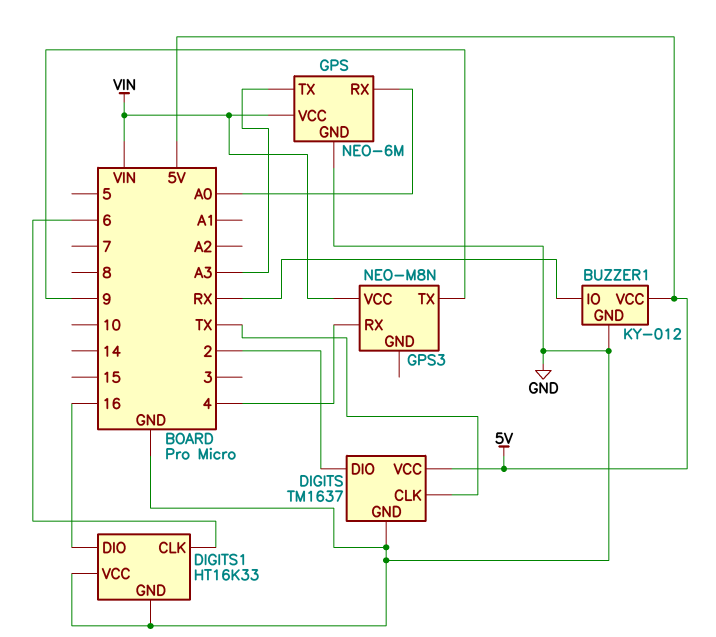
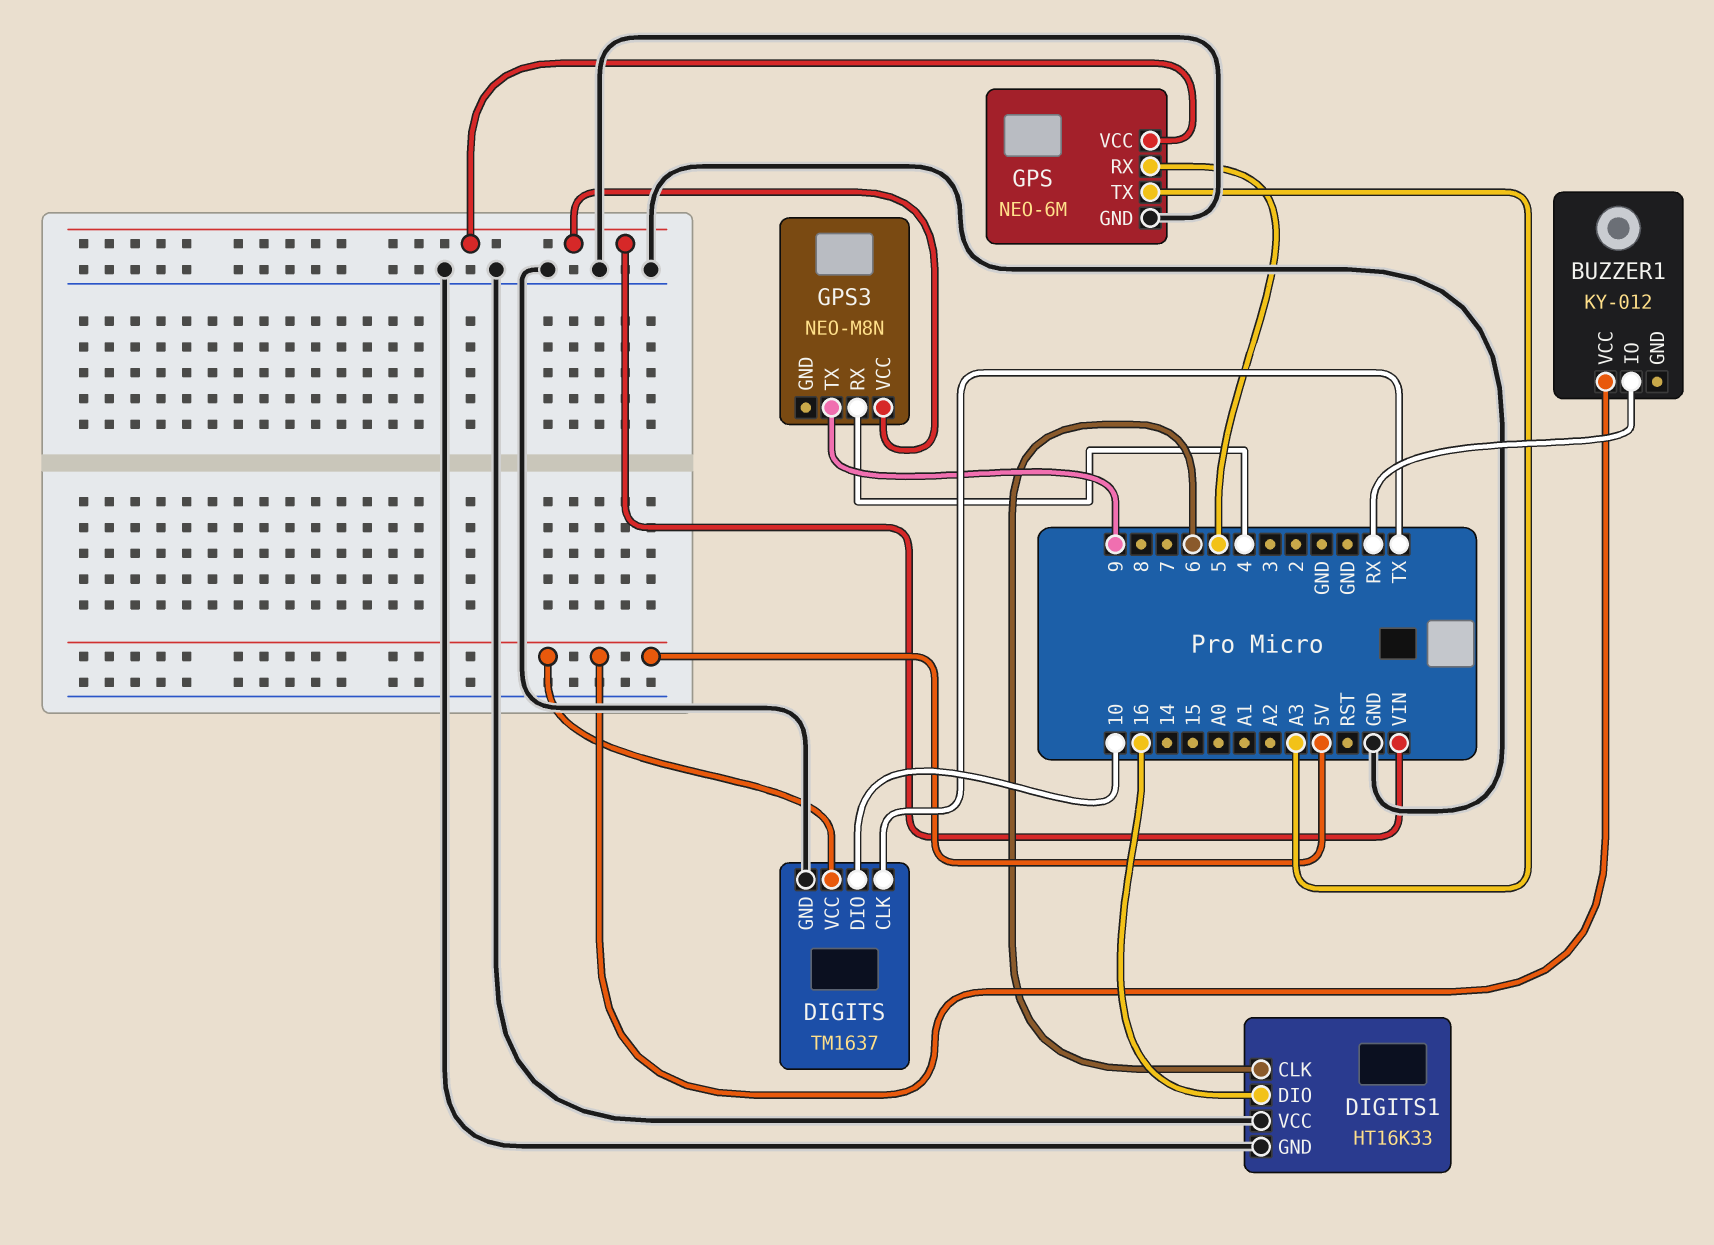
BUZZER1 pin GND: GND -> none
DIGITS pin DIO: 2 -> 10
GPS pin RX: A0 -> 5

